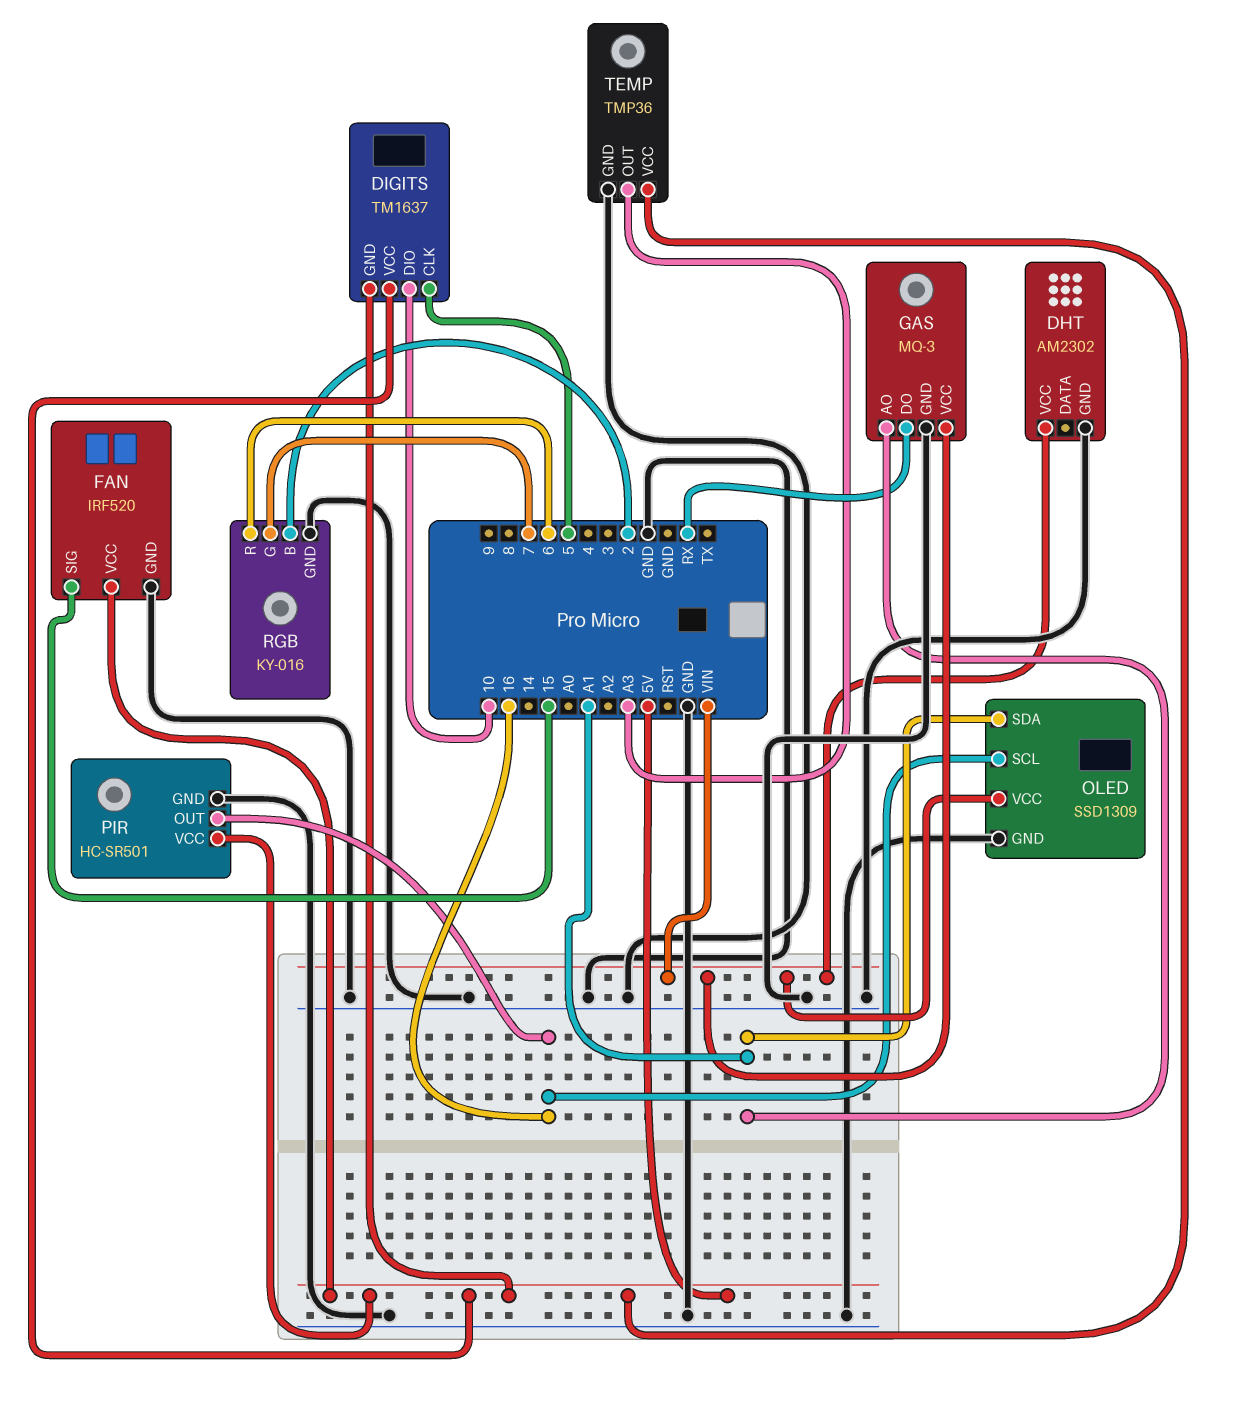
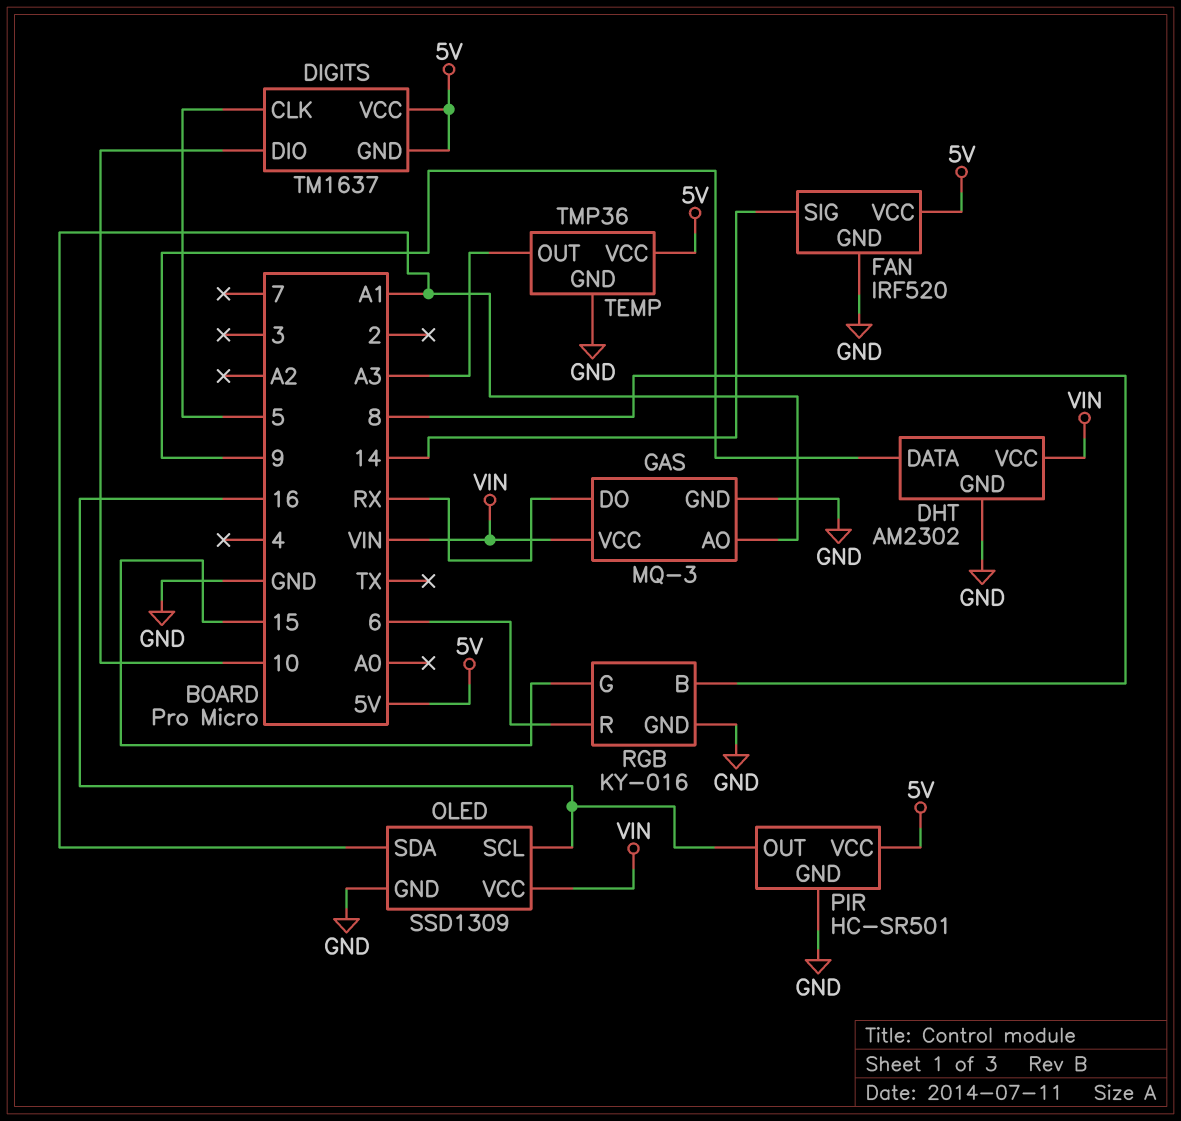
DHT pin DATA: none -> 9
FAN pin SIG: 15 -> 14
RGB pin B: 2 -> 8
RGB pin G: 7 -> 15

